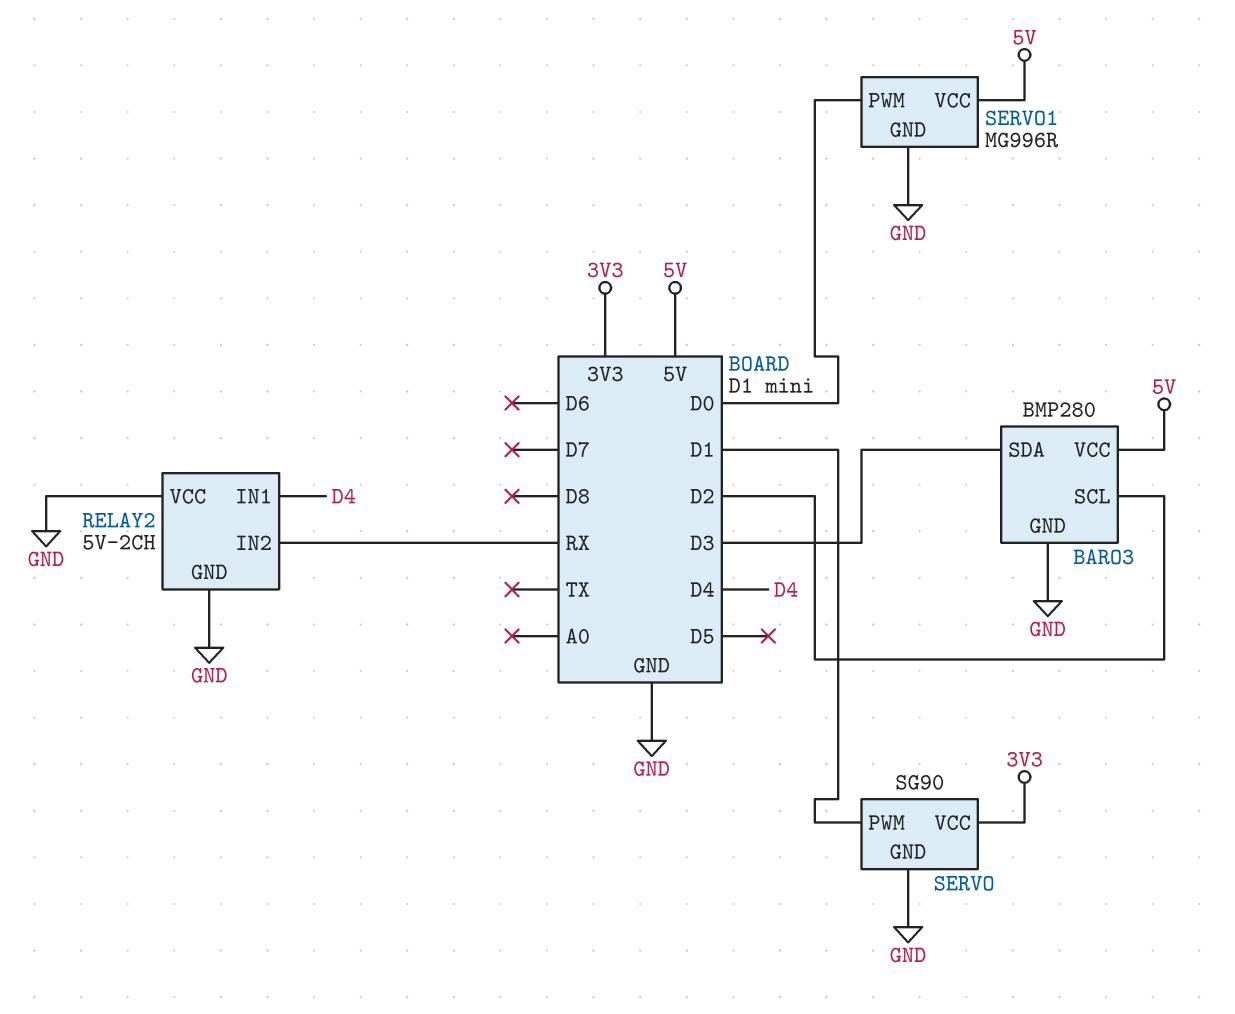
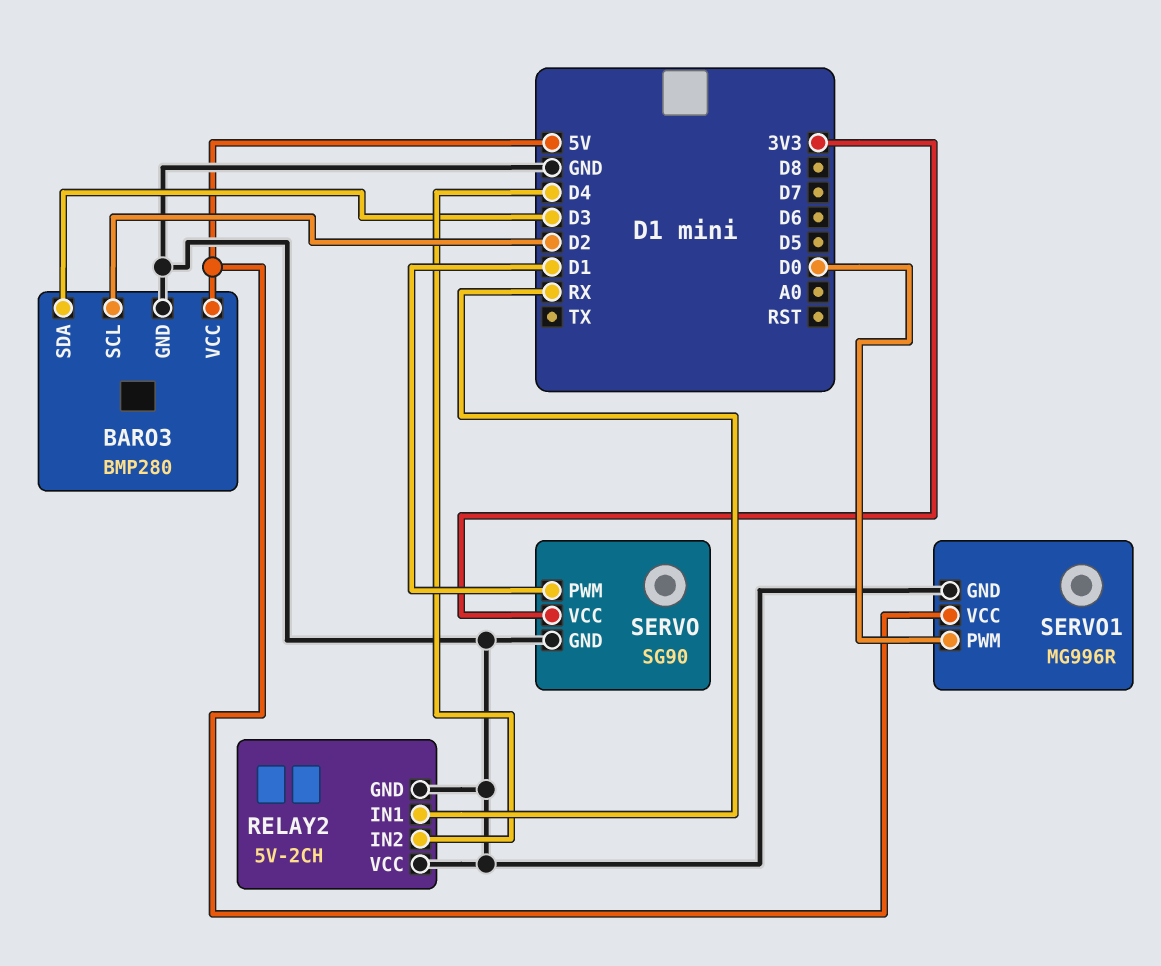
RELAY2 pin IN1: D4 -> RX
RELAY2 pin IN2: RX -> D4

